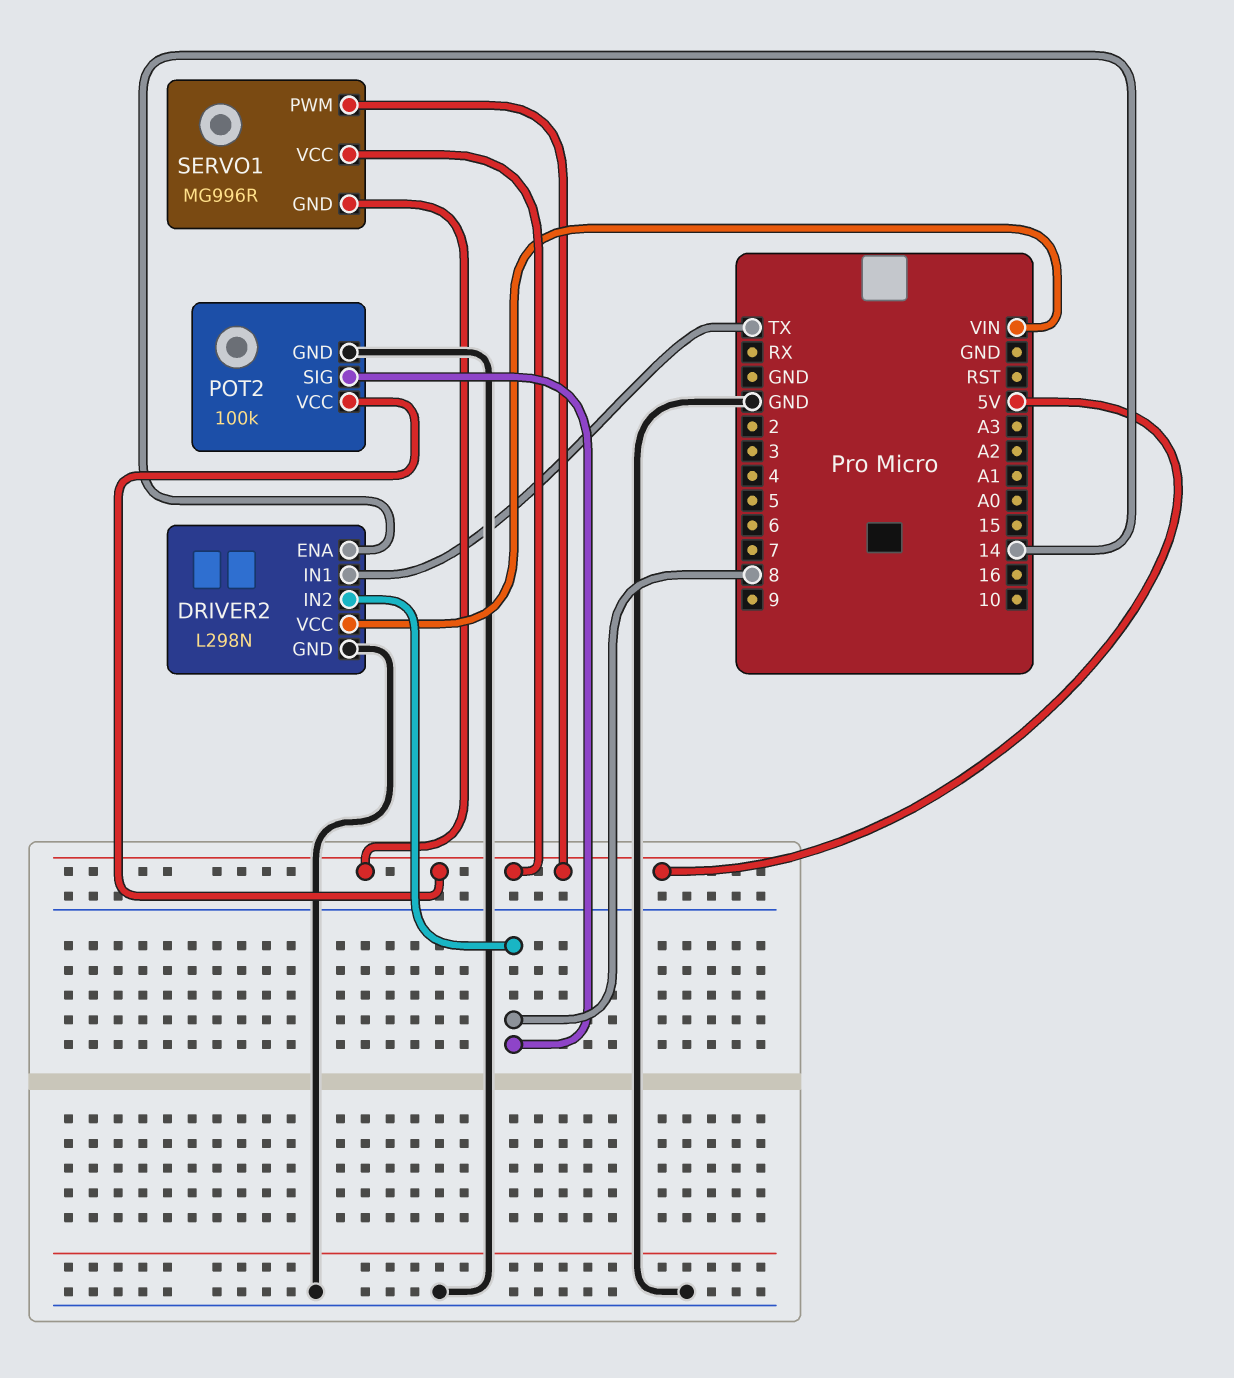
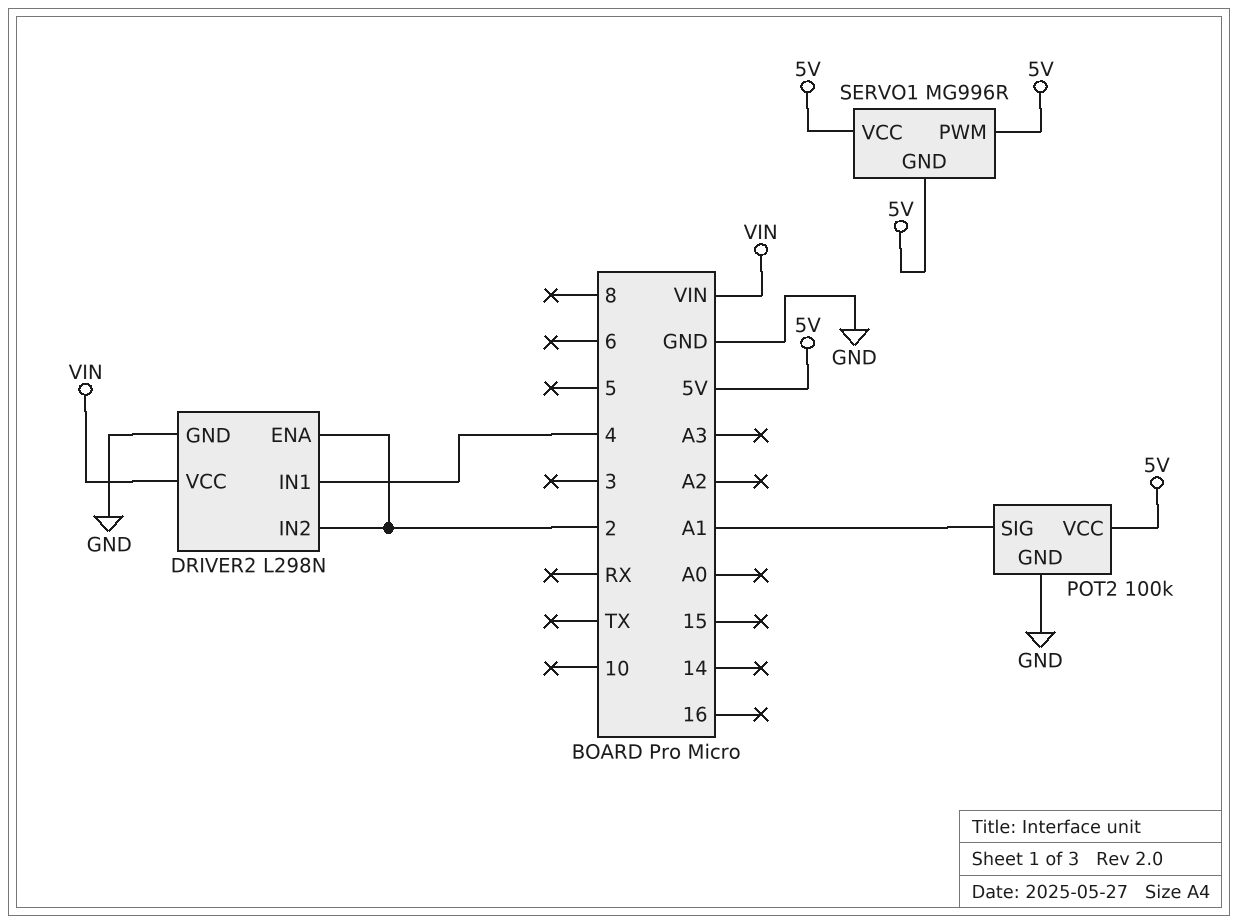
DRIVER2 pin ENA: 14 -> 2
DRIVER2 pin IN1: TX -> 4
DRIVER2 pin IN2: 8 -> 2
POT2 pin SIG: 8 -> A1

